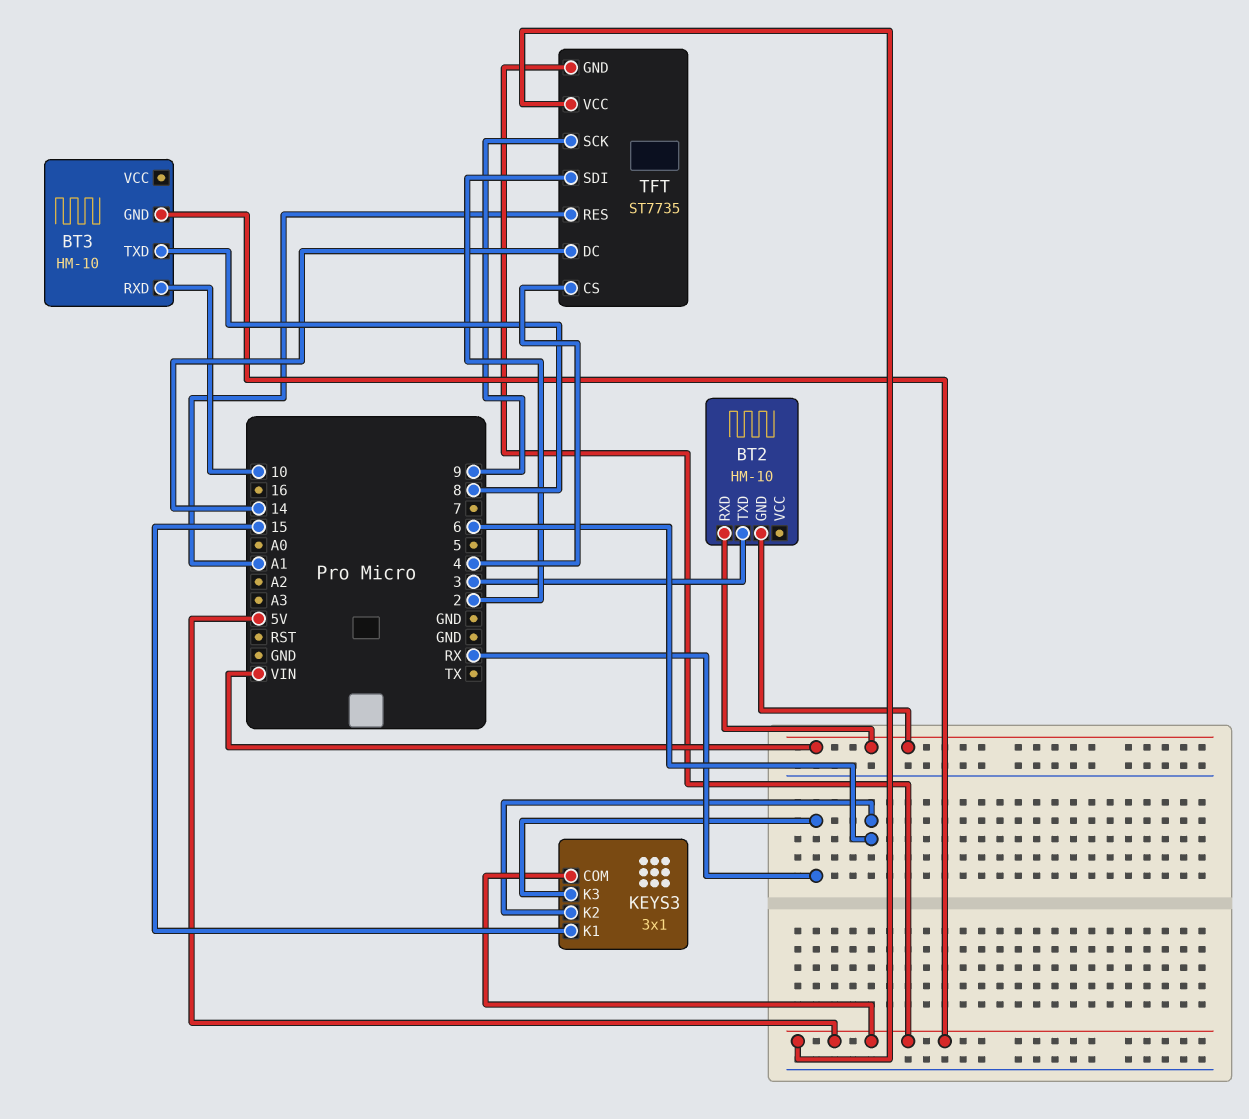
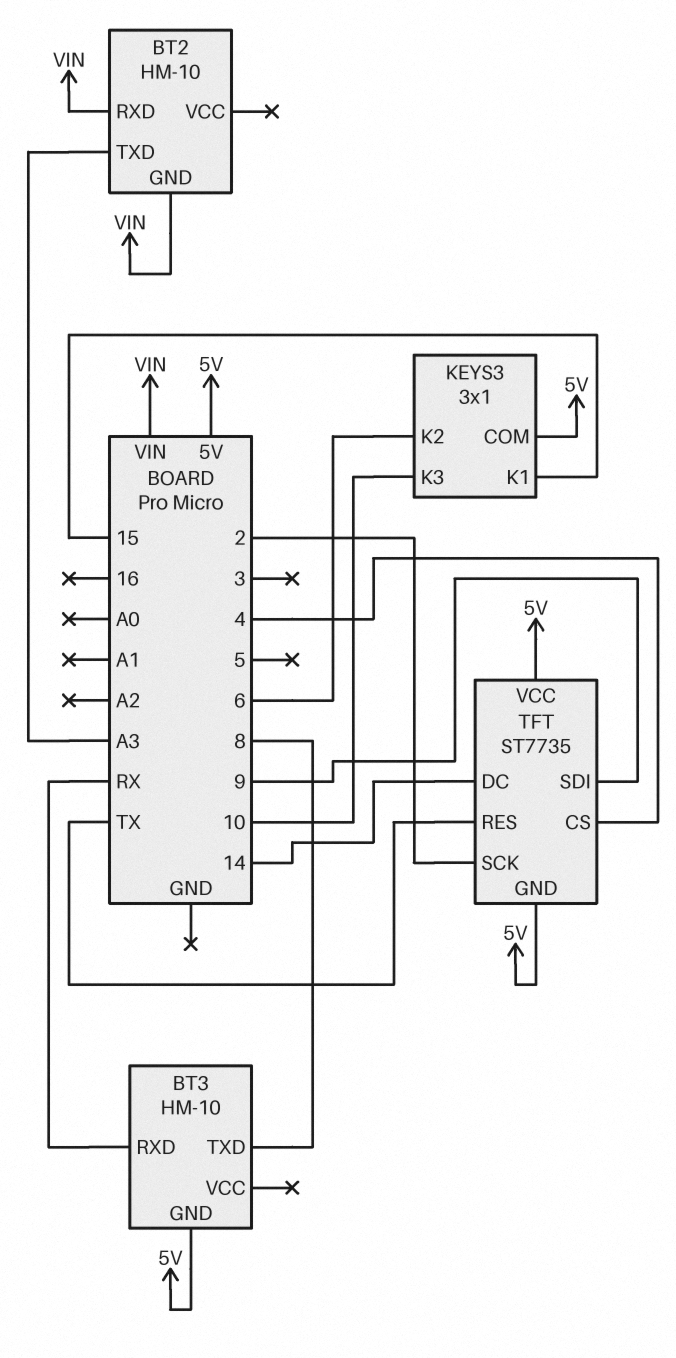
BT2 pin TXD: 3 -> A3
BT3 pin RXD: 10 -> RX
KEYS3 pin K3: RX -> 10
TFT pin RES: A1 -> TX
TFT pin SCK: 9 -> 2
TFT pin SDI: 2 -> 9

